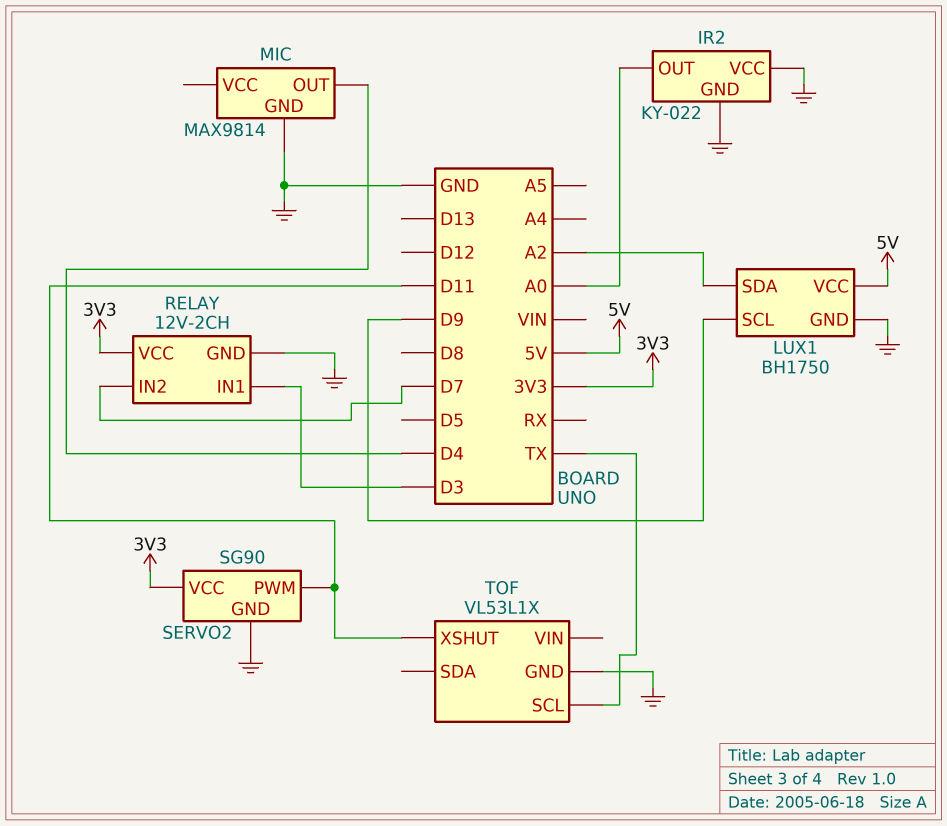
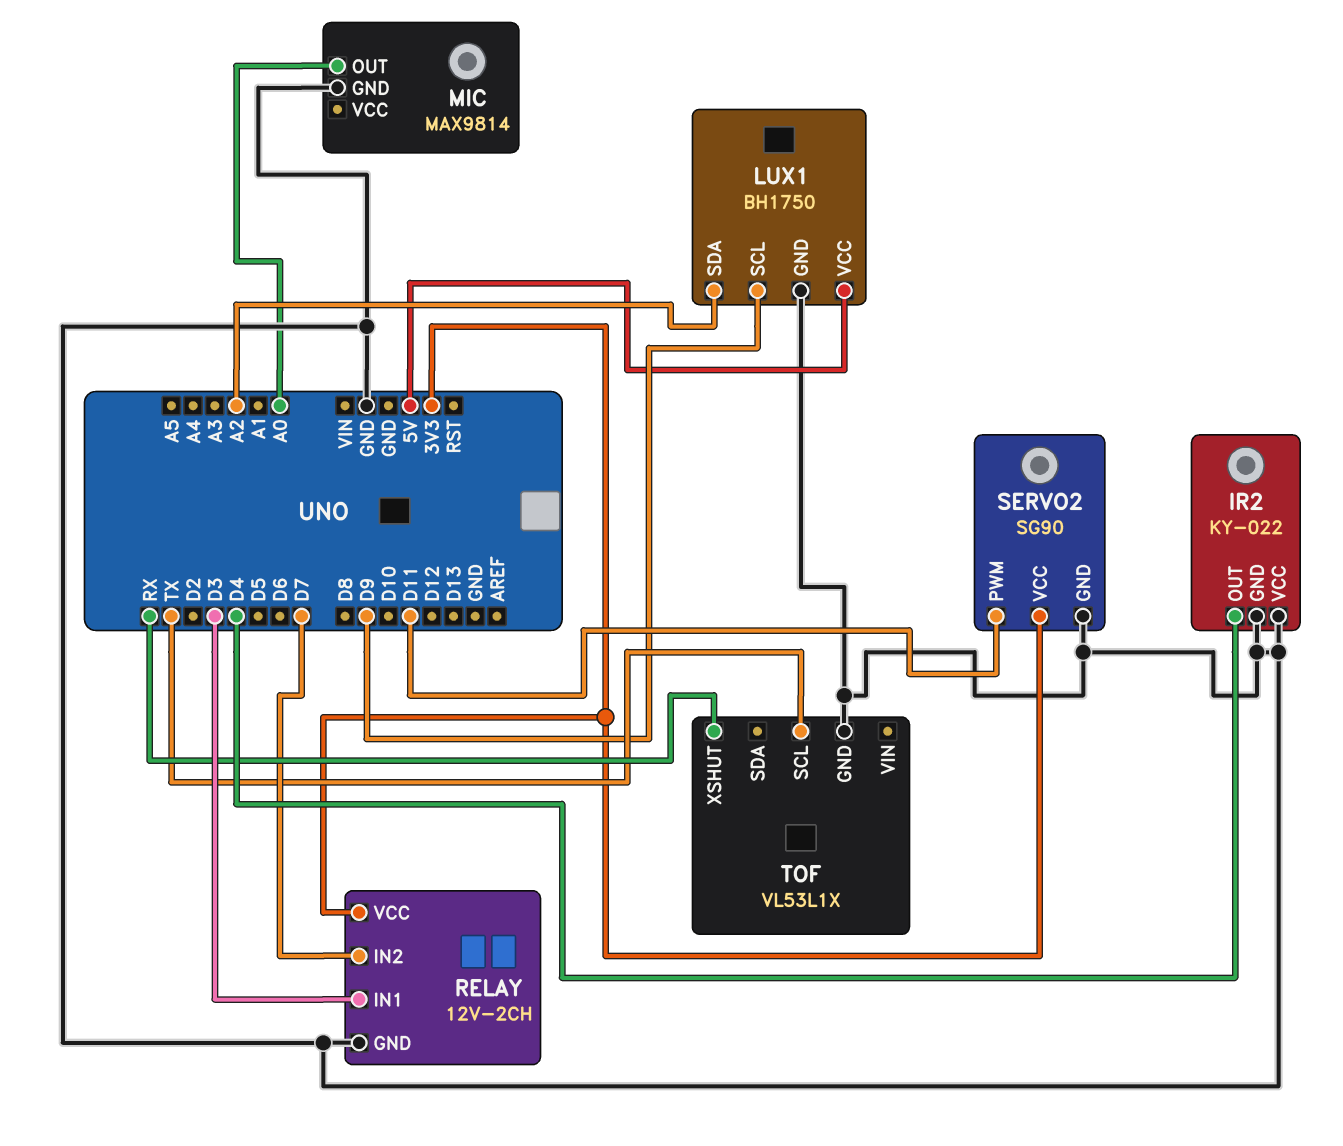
IR2 pin OUT: A0 -> D4
MIC pin OUT: D4 -> A0
TOF pin XSHUT: D11 -> RX

